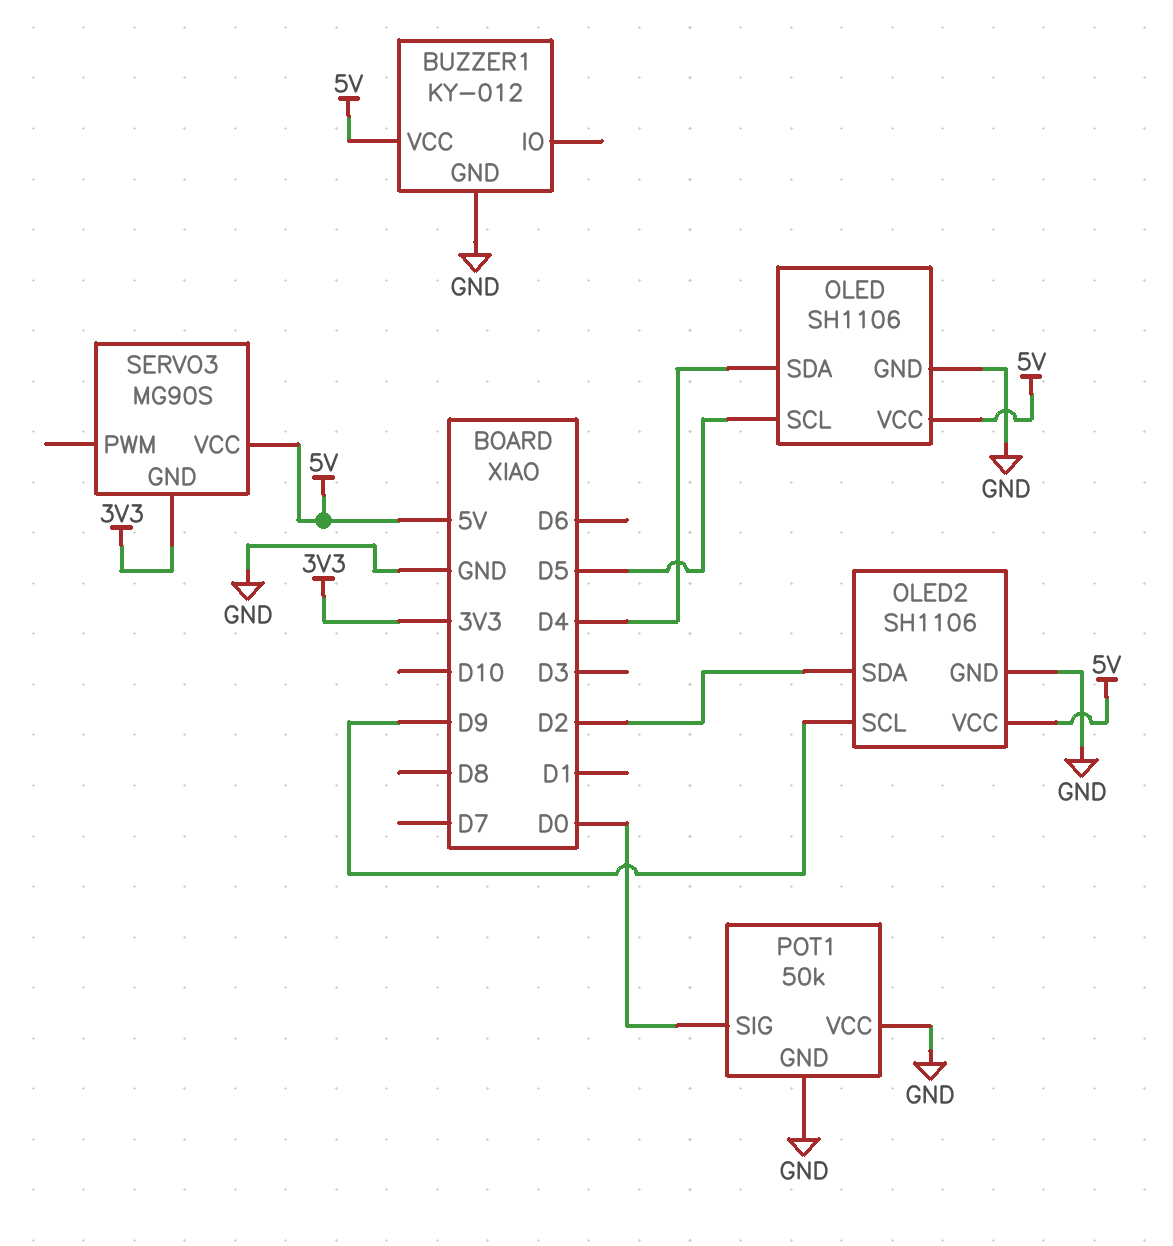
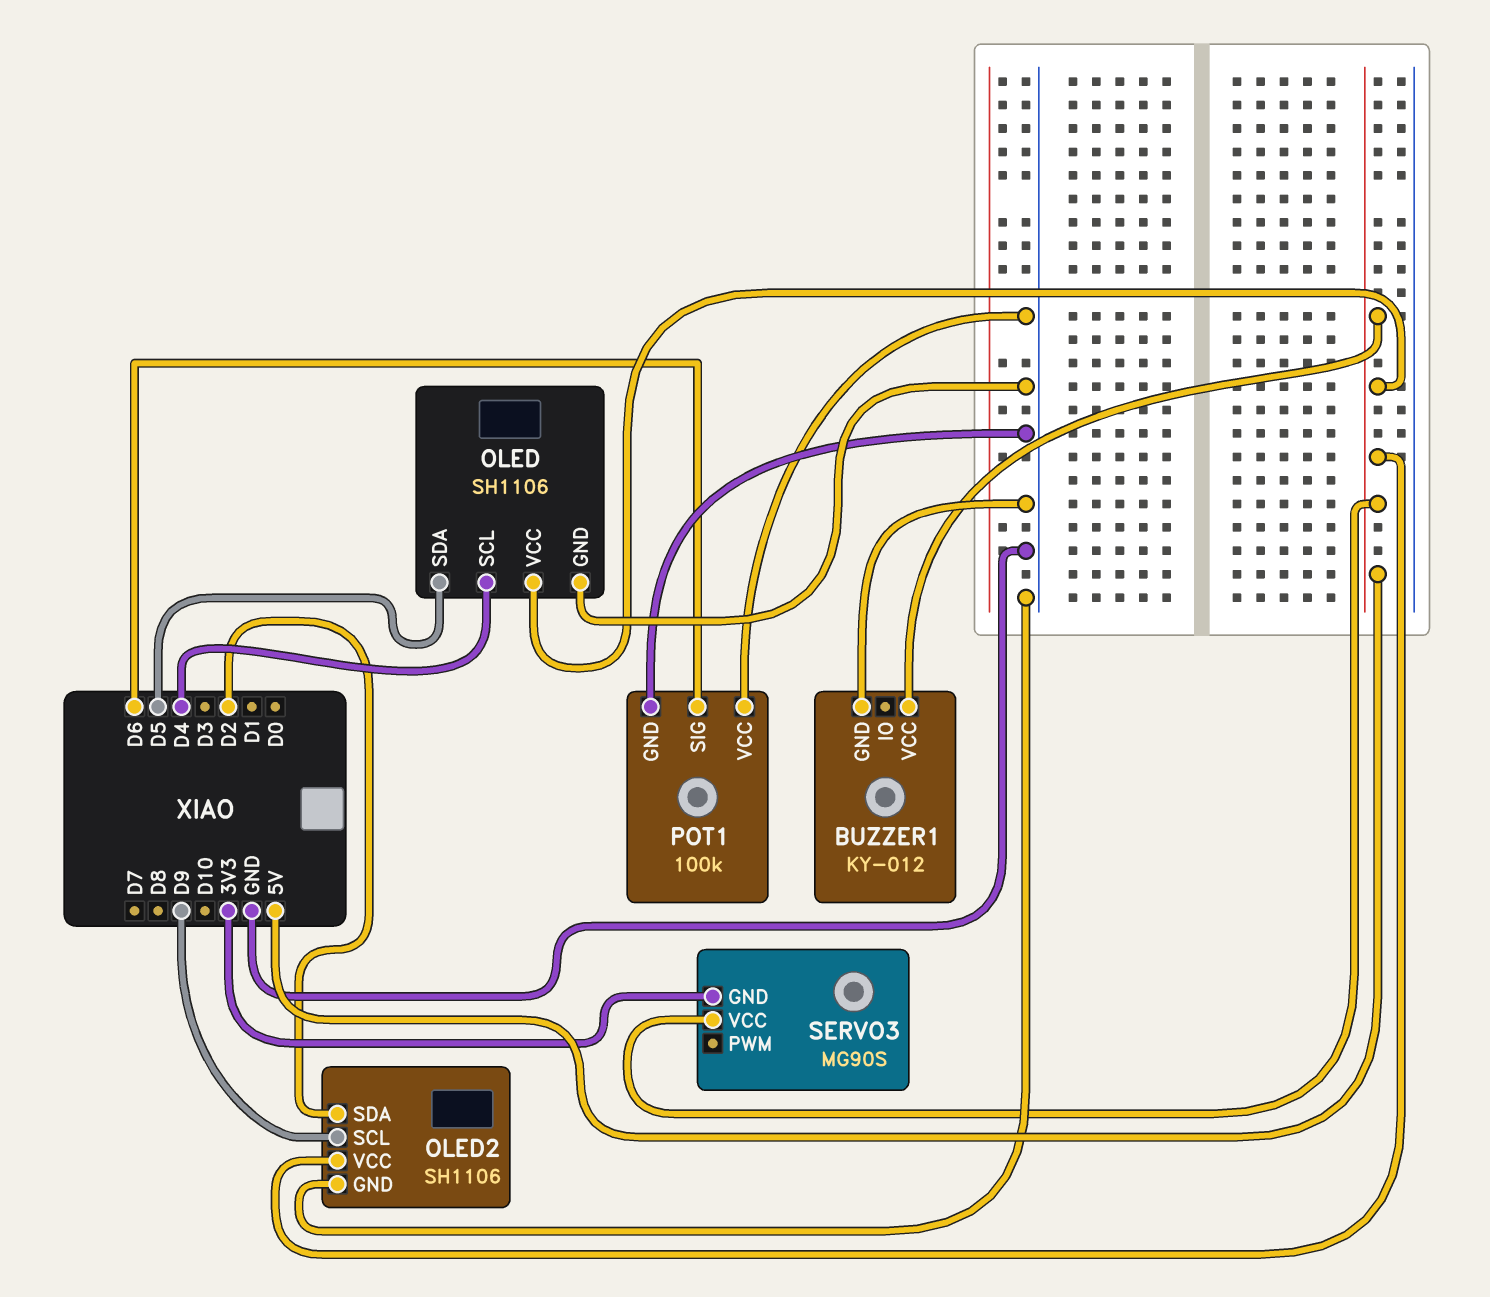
OLED pin SCL: D5 -> D4
OLED pin SDA: D4 -> D5
POT1: 50k -> 100k
POT1 pin SIG: D0 -> D6

